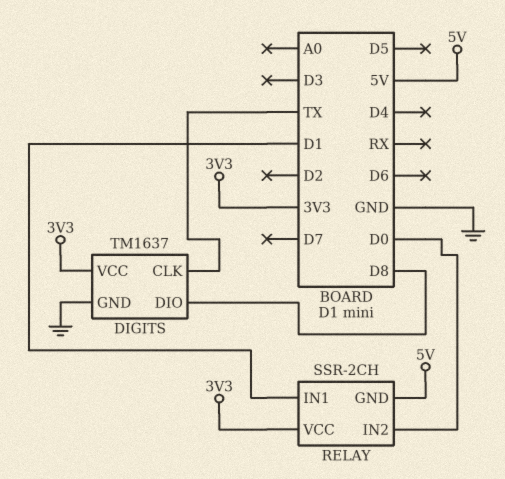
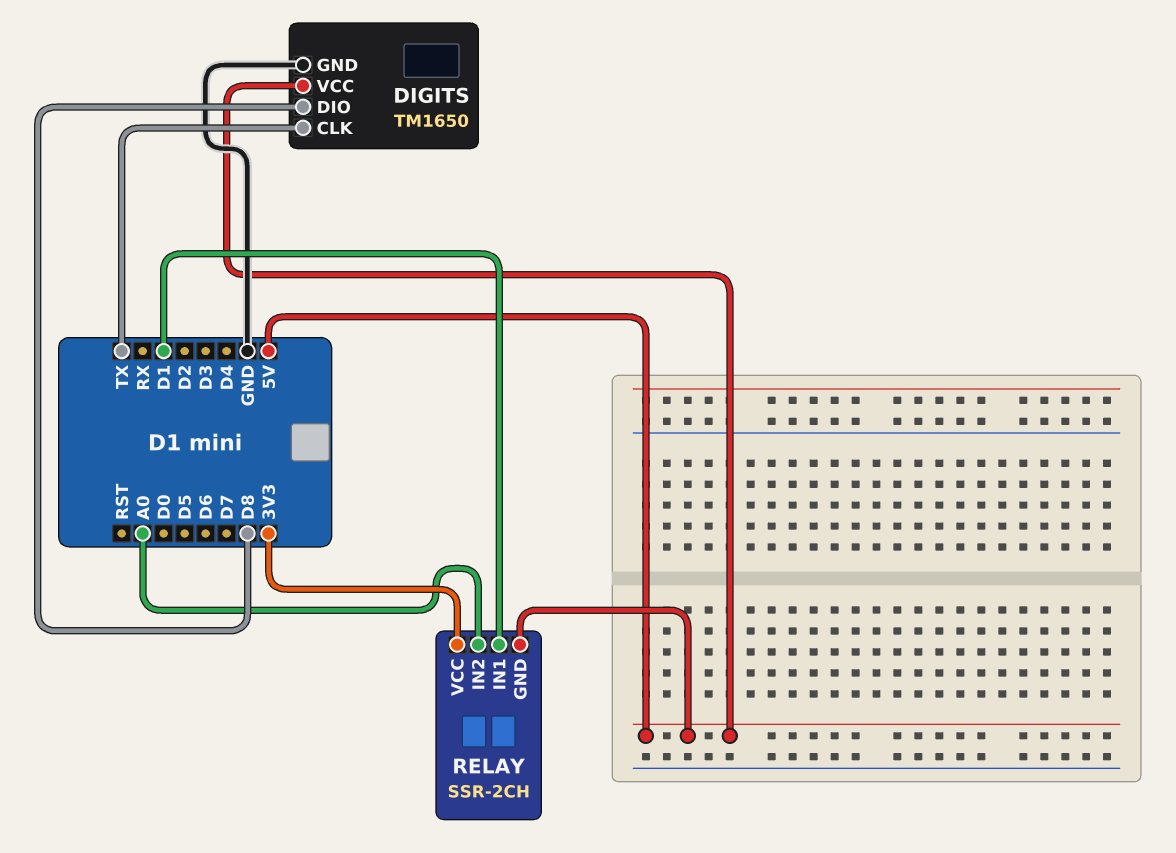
DIGITS: TM1637 -> TM1650
DIGITS pin VCC: 3V3 -> 5V
RELAY pin IN2: D0 -> A0

